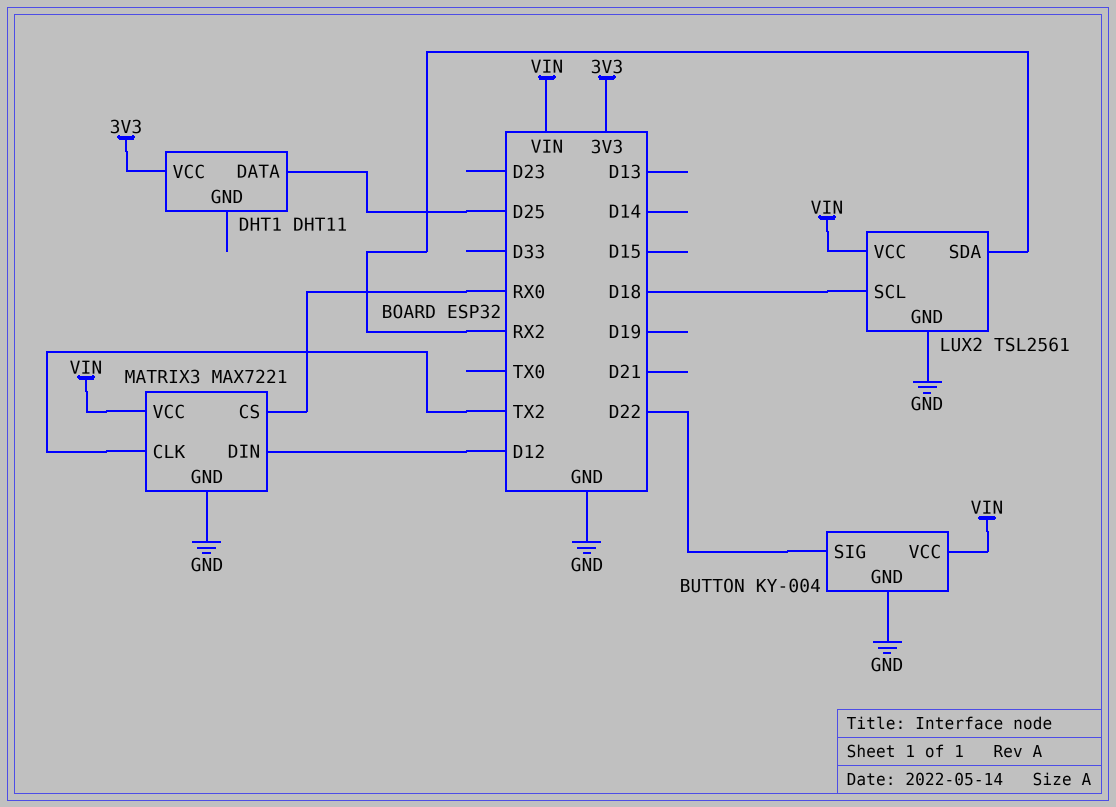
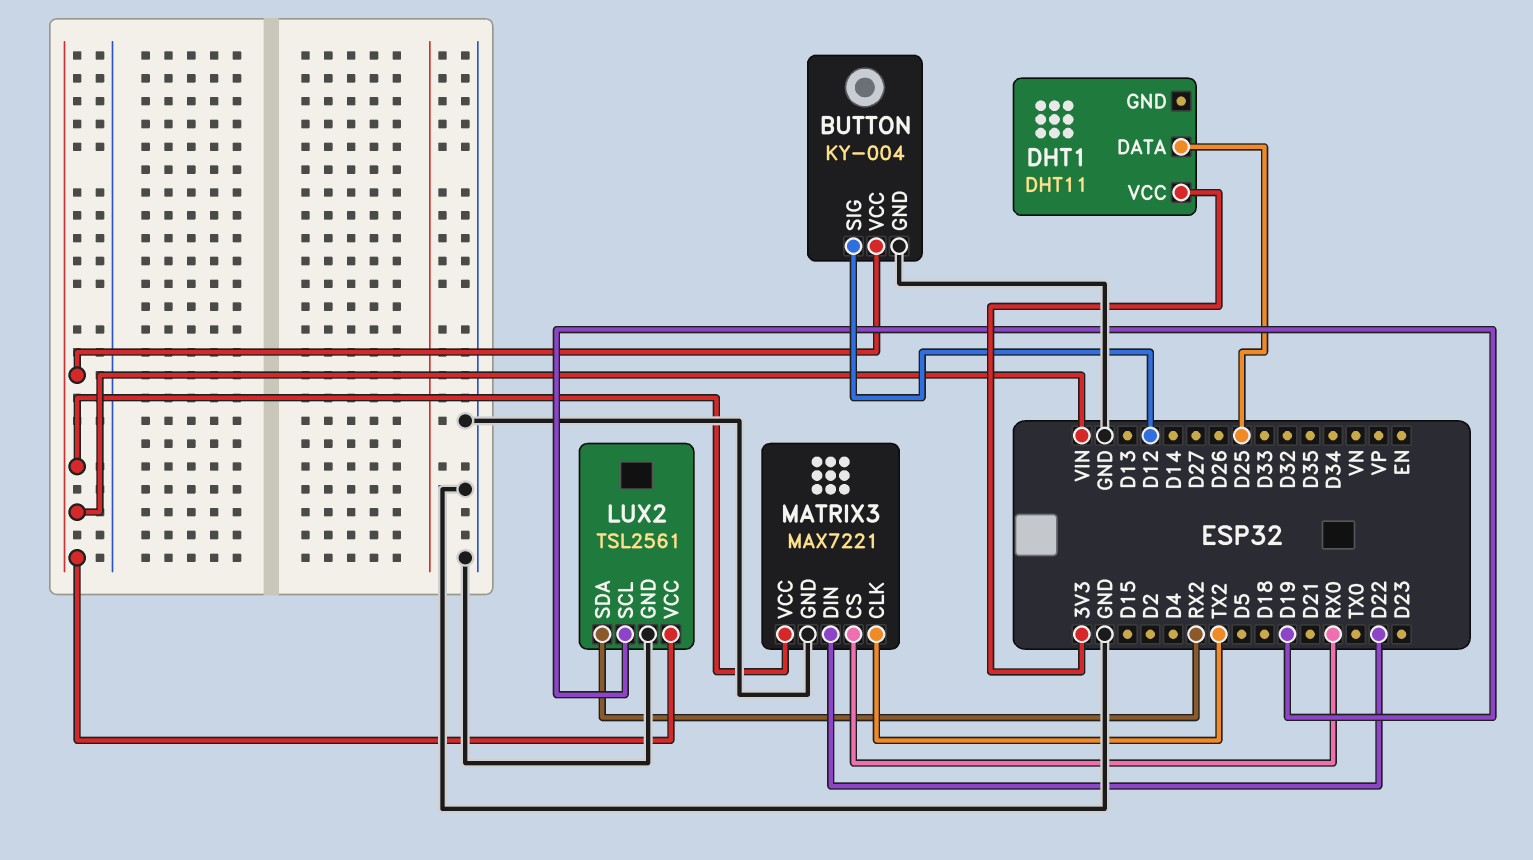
BUTTON pin SIG: D22 -> D12
LUX2 pin SCL: D18 -> D19
MATRIX3 pin DIN: D12 -> D22

